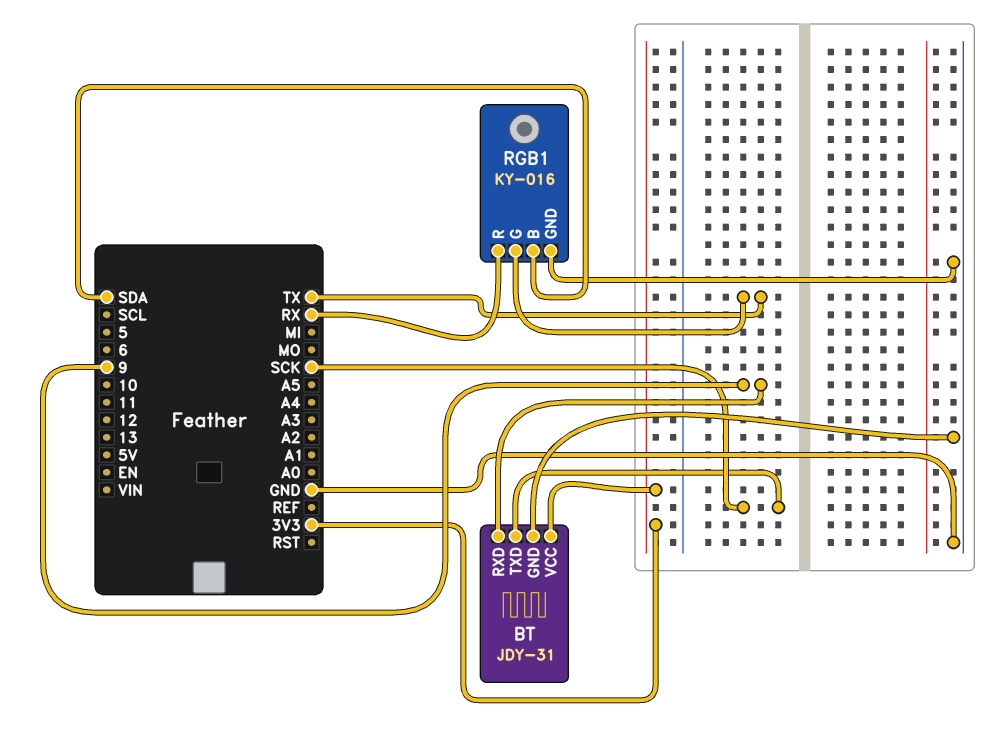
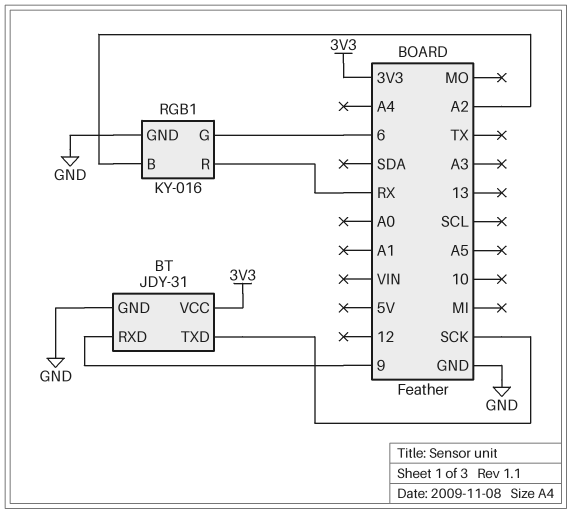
RGB1 pin B: SDA -> A2
RGB1 pin G: TX -> 6

